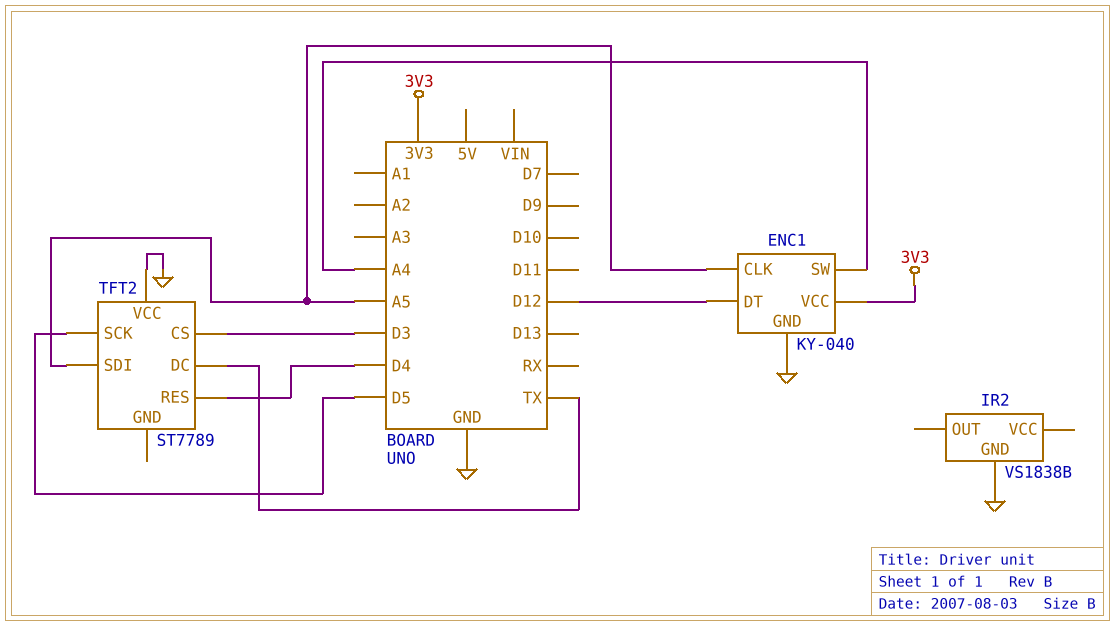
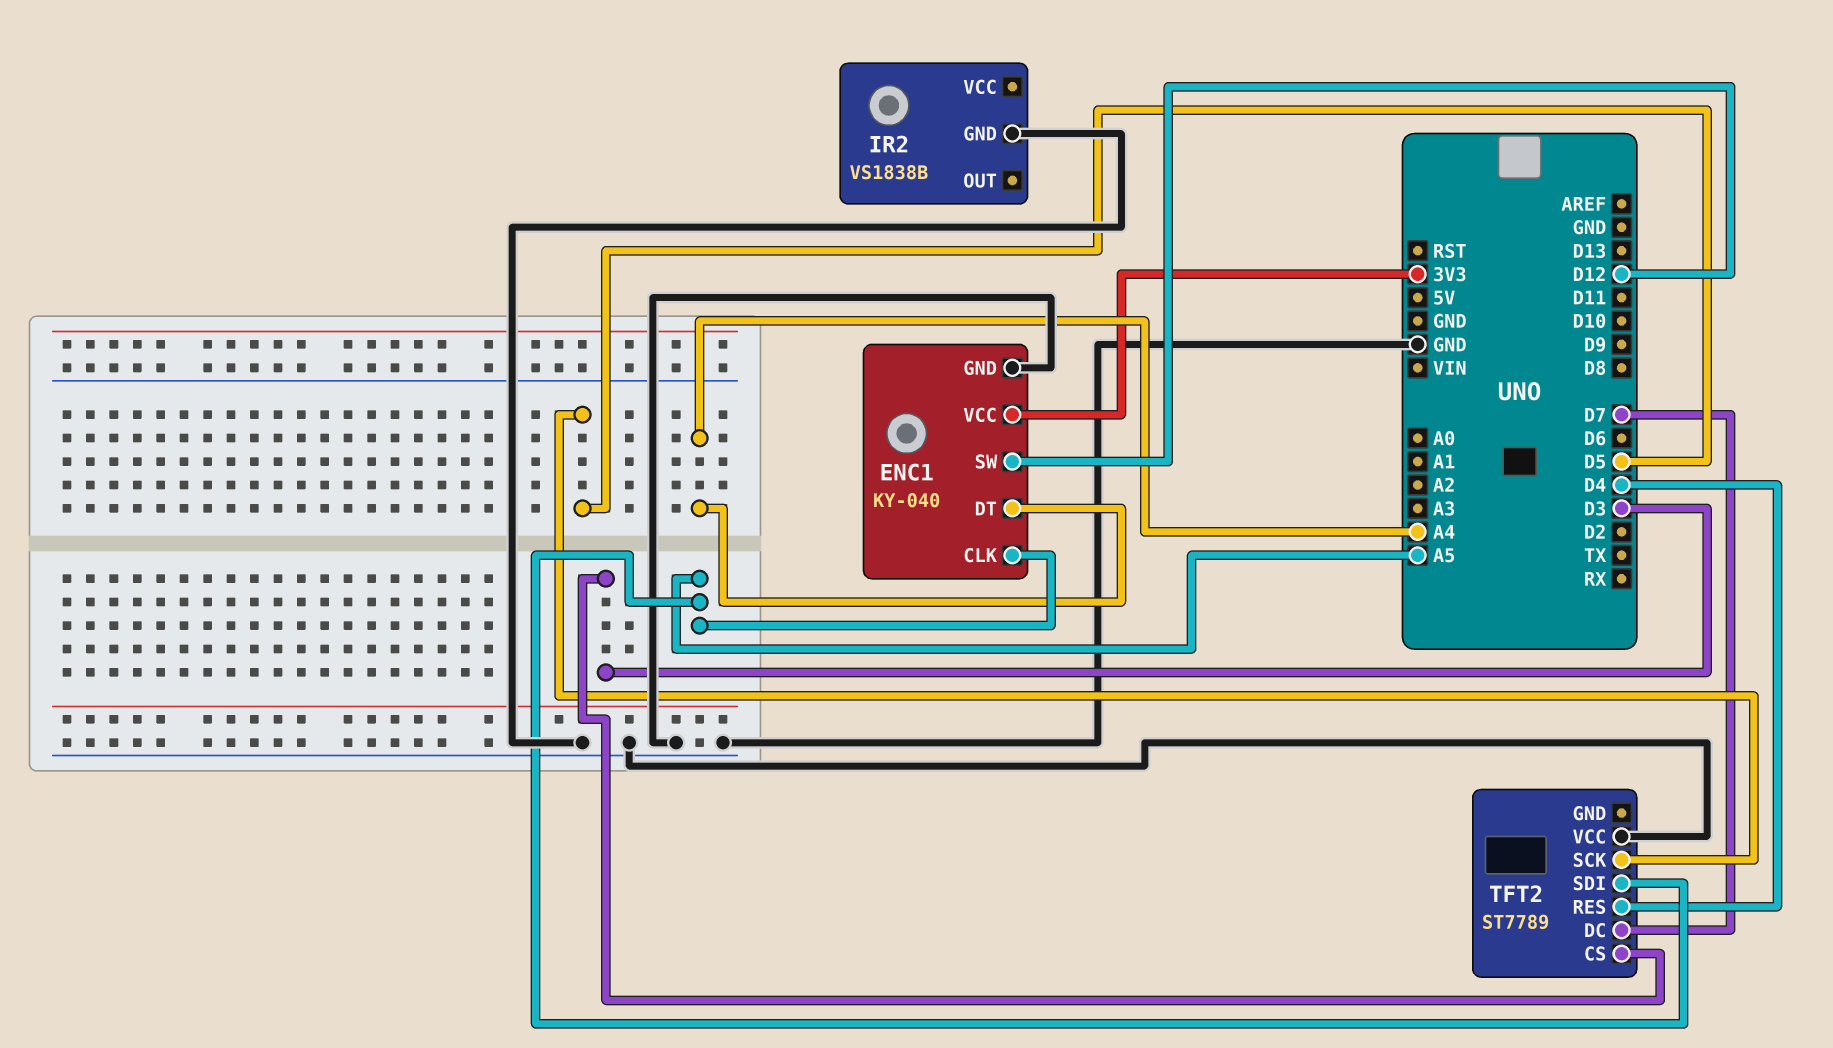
ENC1 pin DT: D12 -> A4
ENC1 pin SW: A4 -> D12
TFT2 pin DC: TX -> D7

